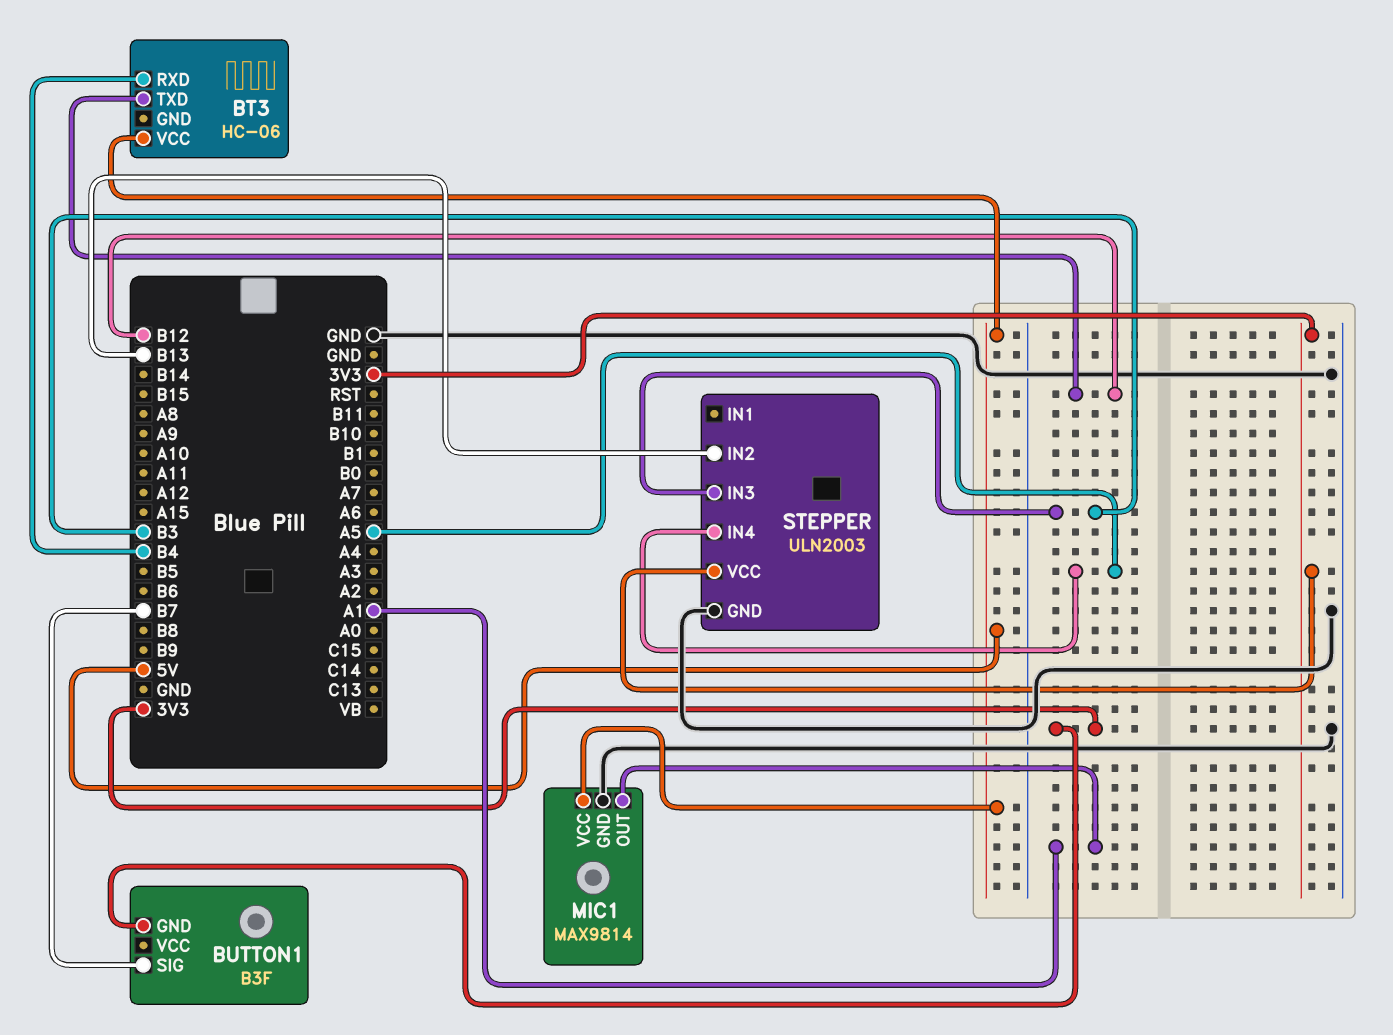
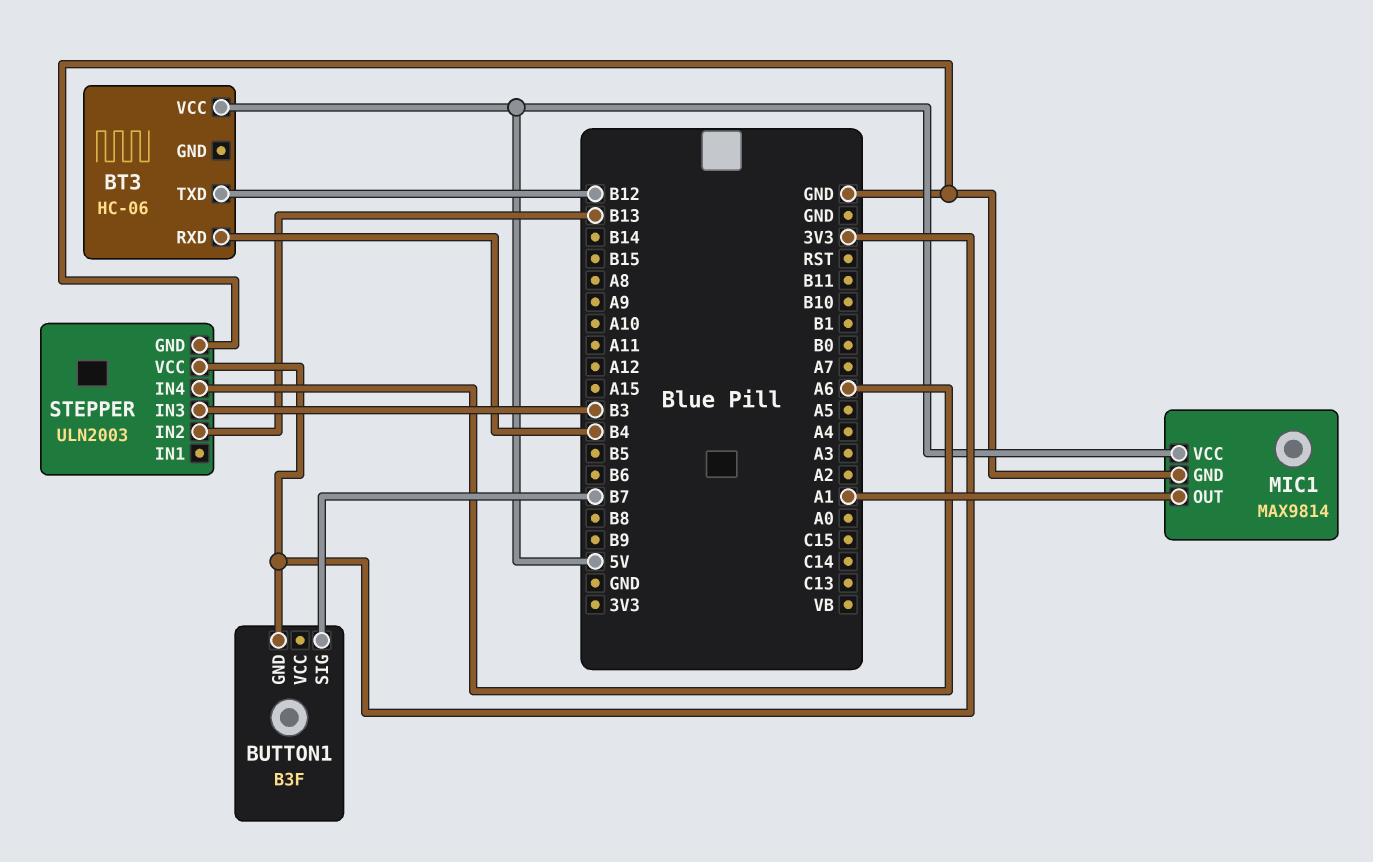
STEPPER pin IN4: A5 -> A6

